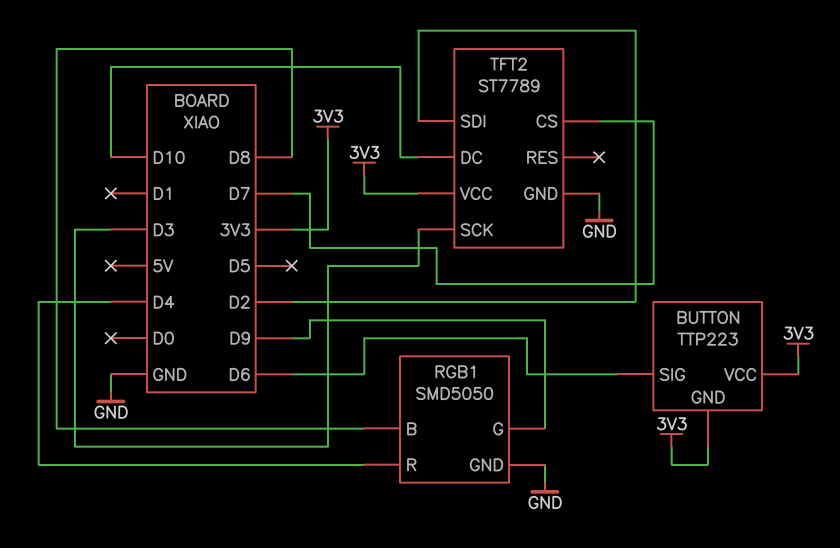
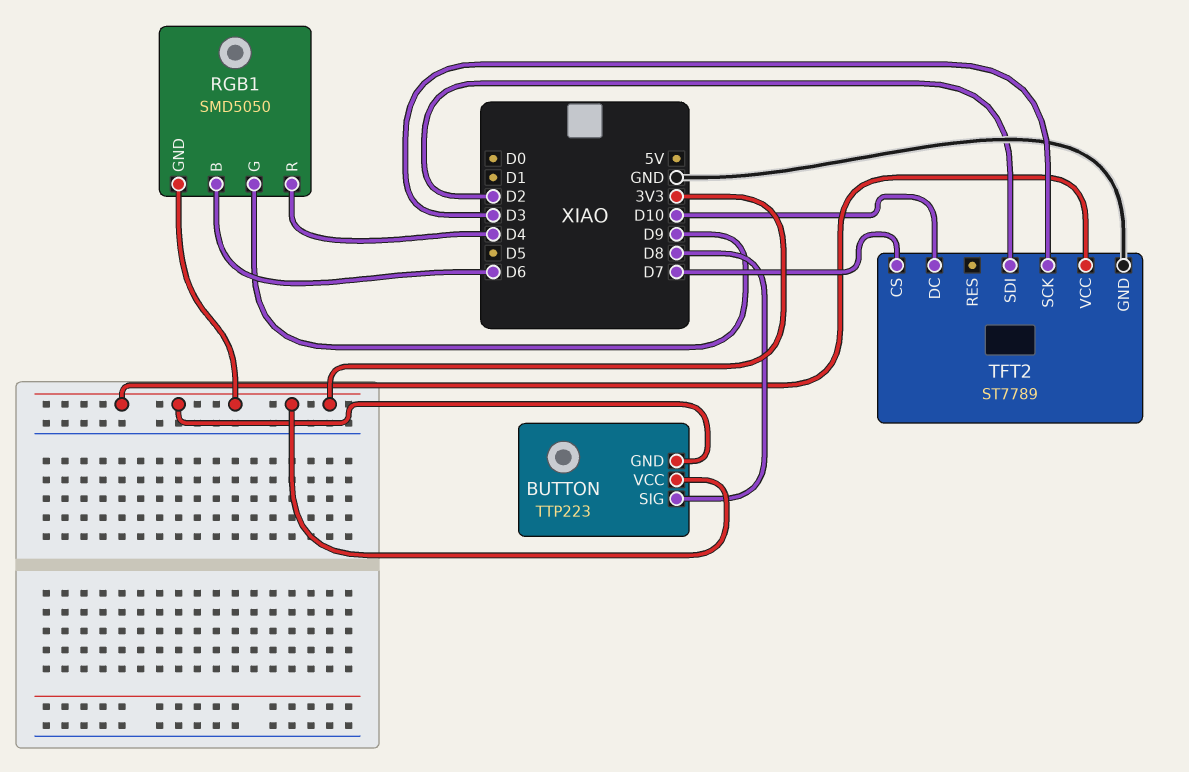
BUTTON pin SIG: D6 -> D8
RGB1 pin B: D8 -> D6
RGB1 pin GND: GND -> 3V3

